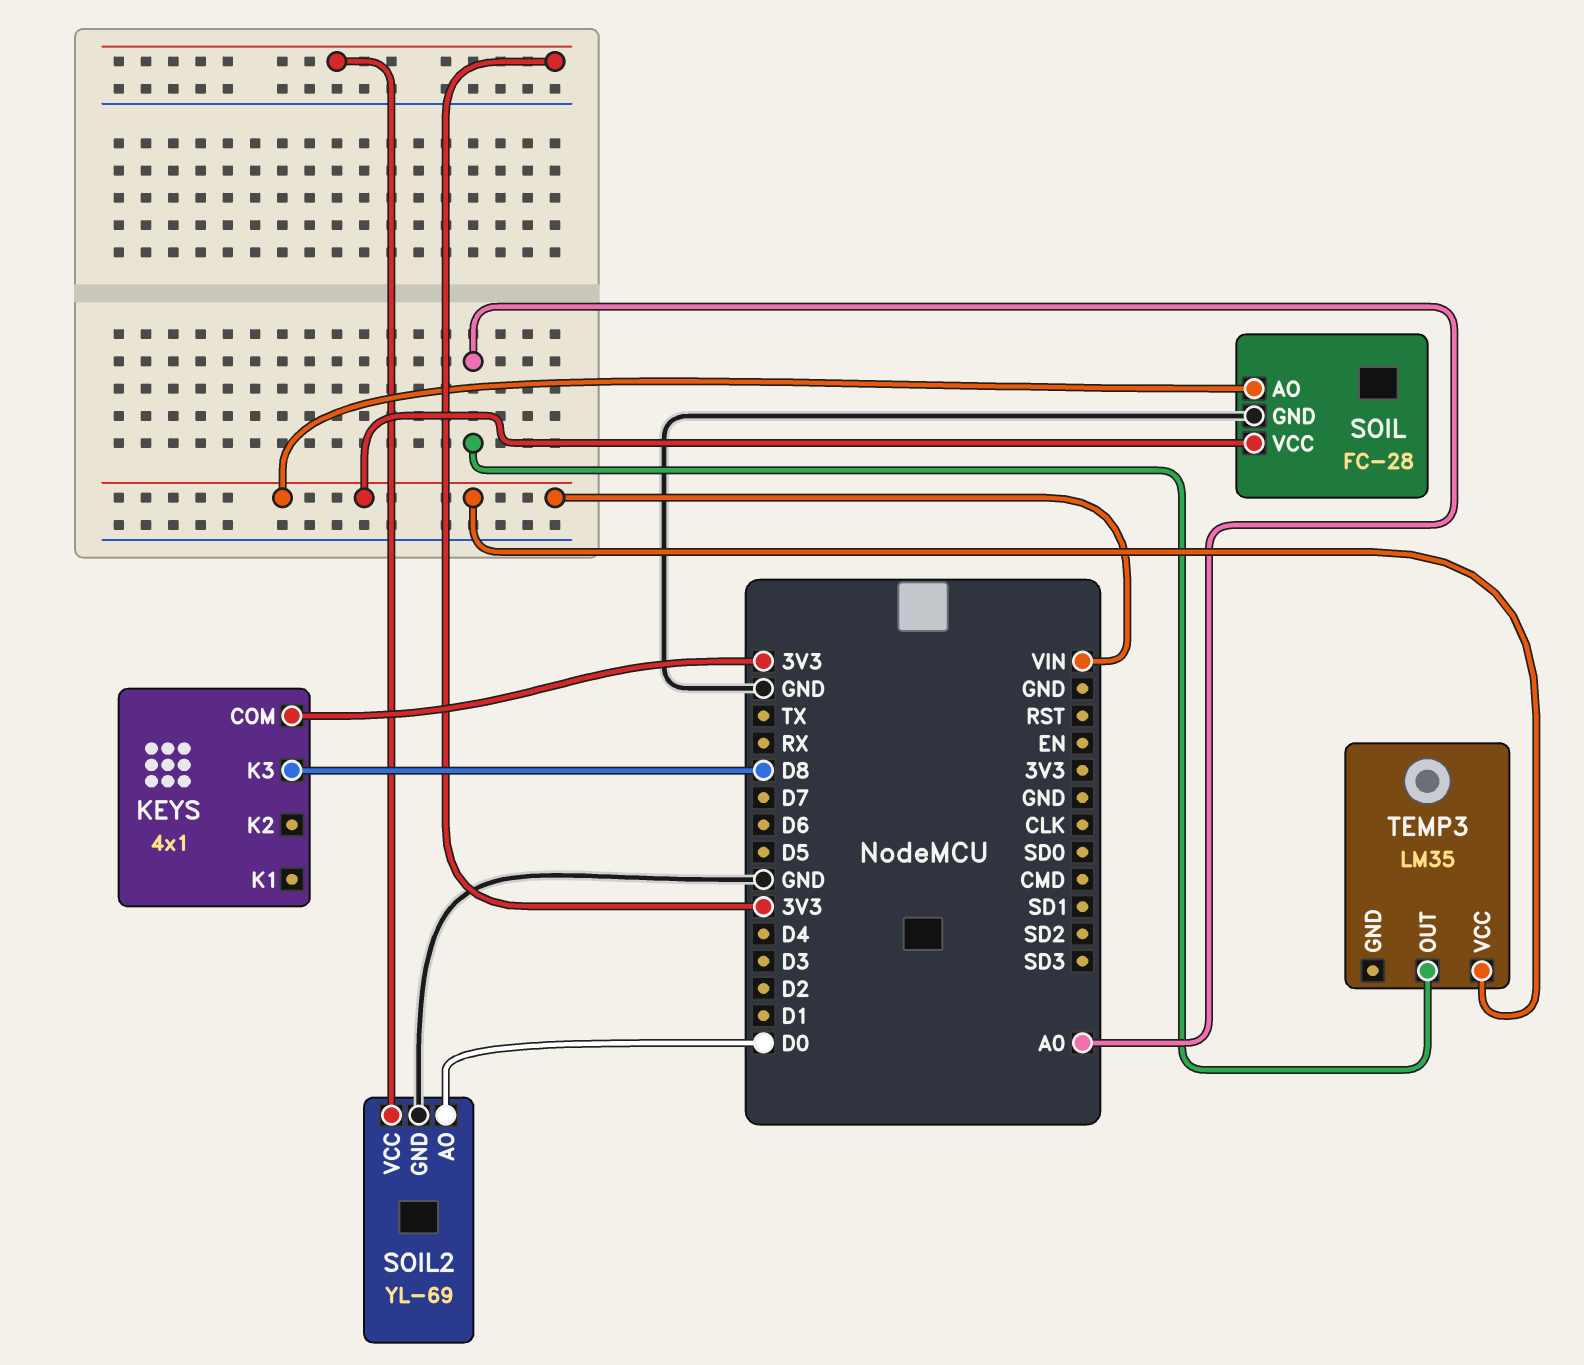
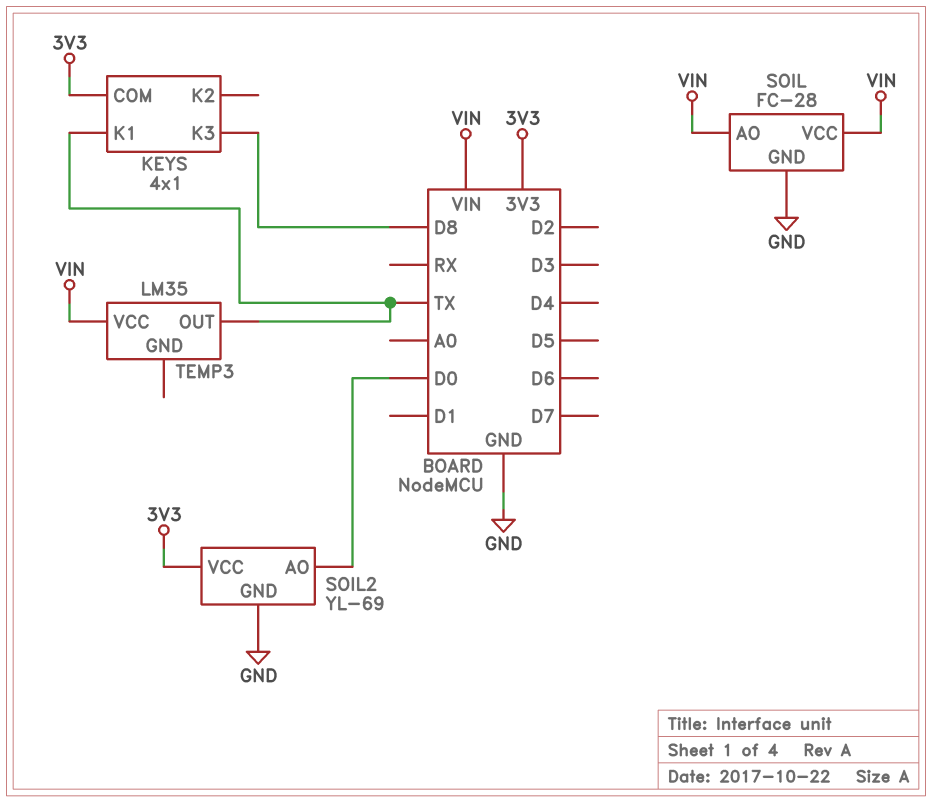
KEYS pin K1: none -> TX
TEMP3 pin OUT: A0 -> TX

